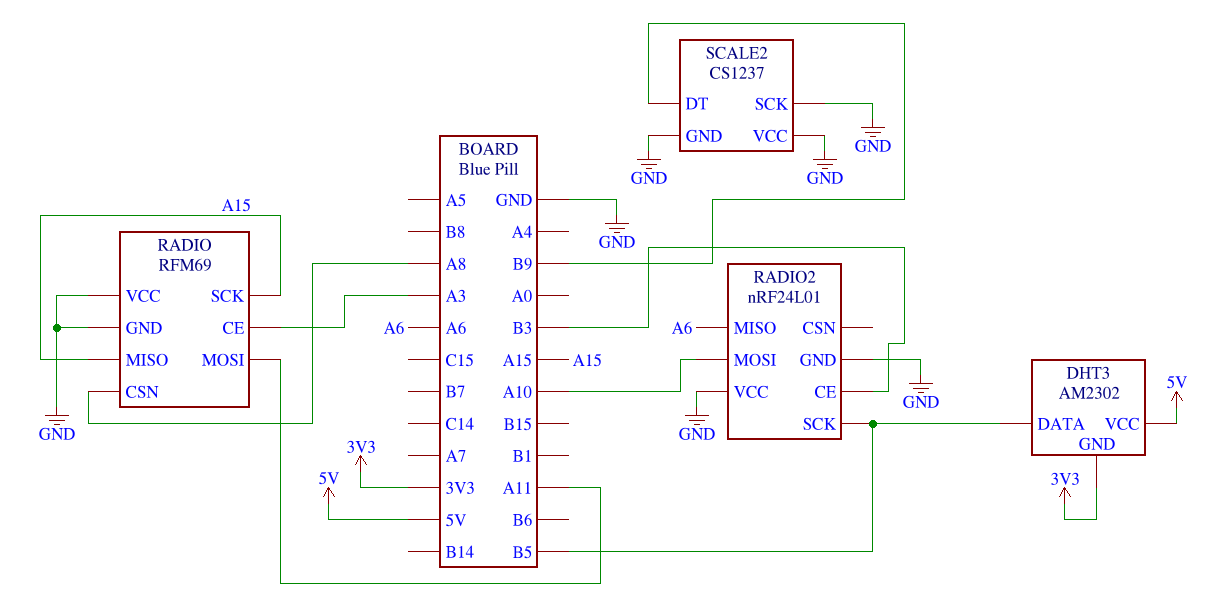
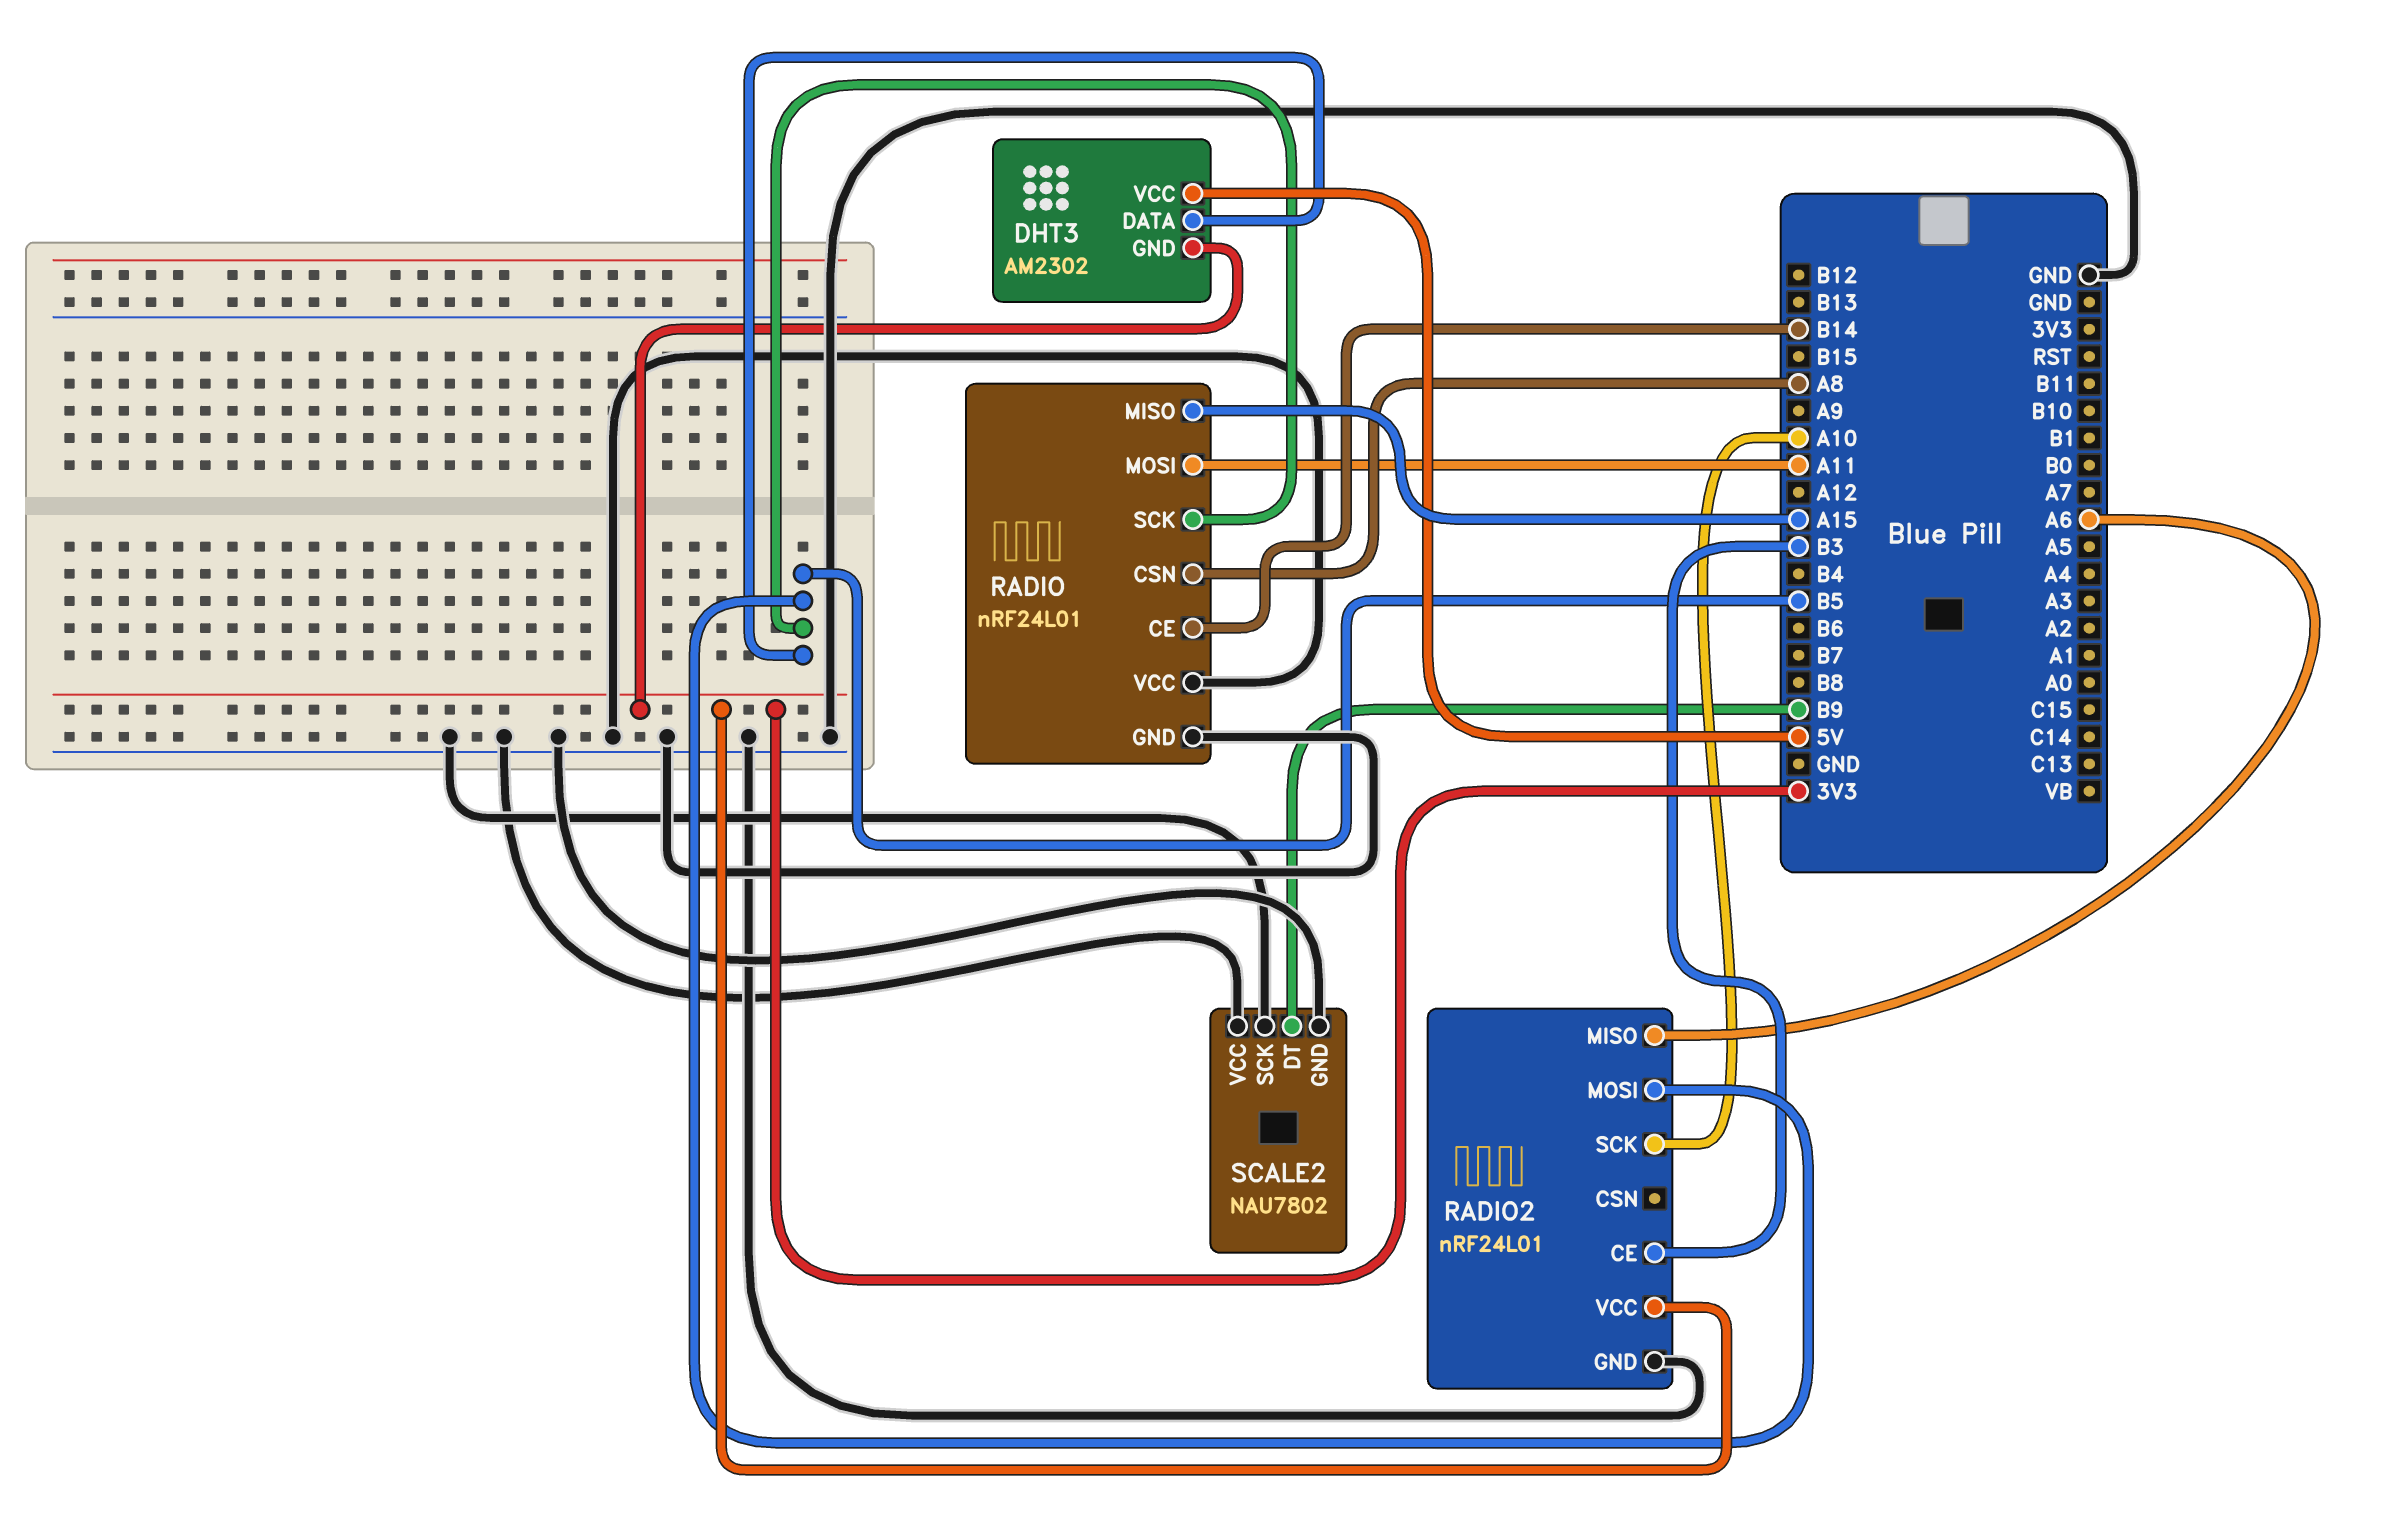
RADIO: RFM69 -> nRF24L01
RADIO pin CE: A3 -> B14
RADIO pin SCK: A15 -> B5
RADIO2 pin MOSI: A10 -> B5
RADIO2 pin SCK: B5 -> A10
RADIO2 pin VCC: GND -> 3V3
SCALE2: CS1237 -> NAU7802

